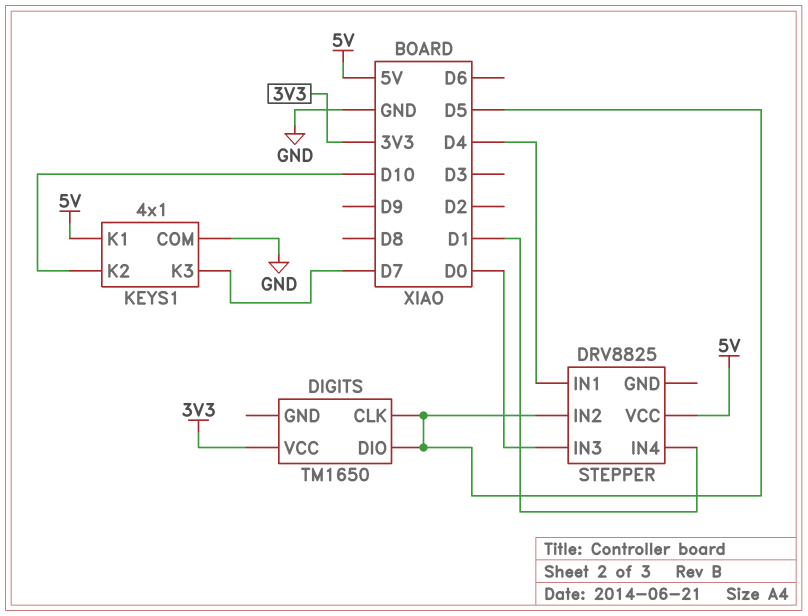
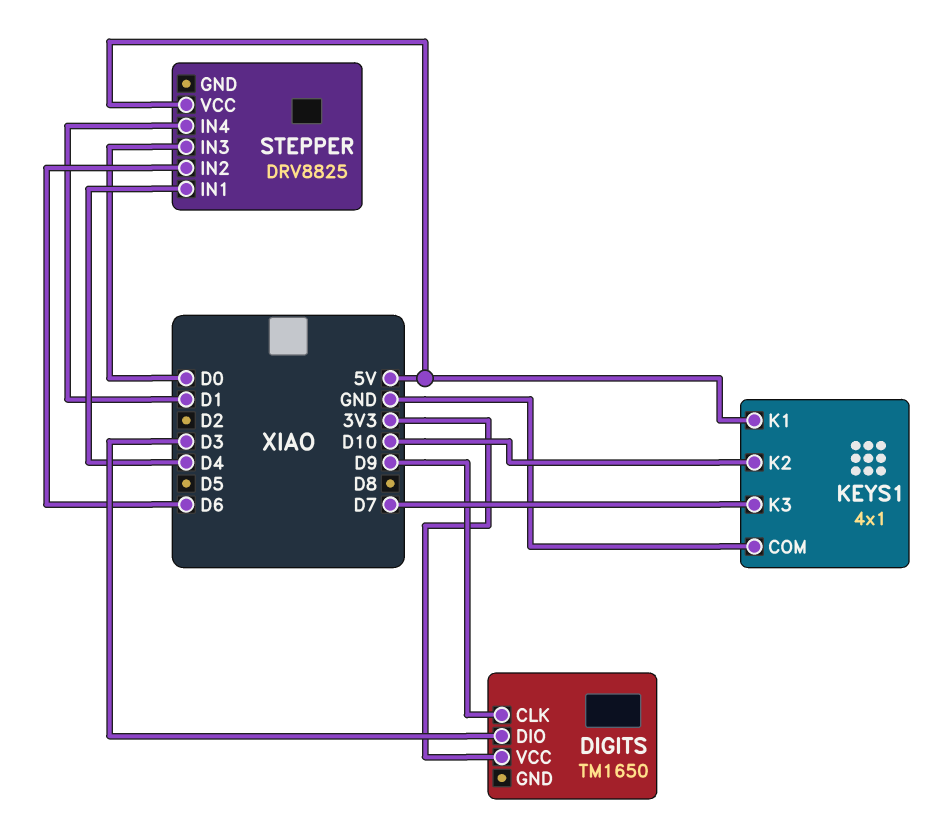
DIGITS pin CLK: D5 -> D9
DIGITS pin DIO: D5 -> D3
STEPPER pin IN2: D5 -> D6

